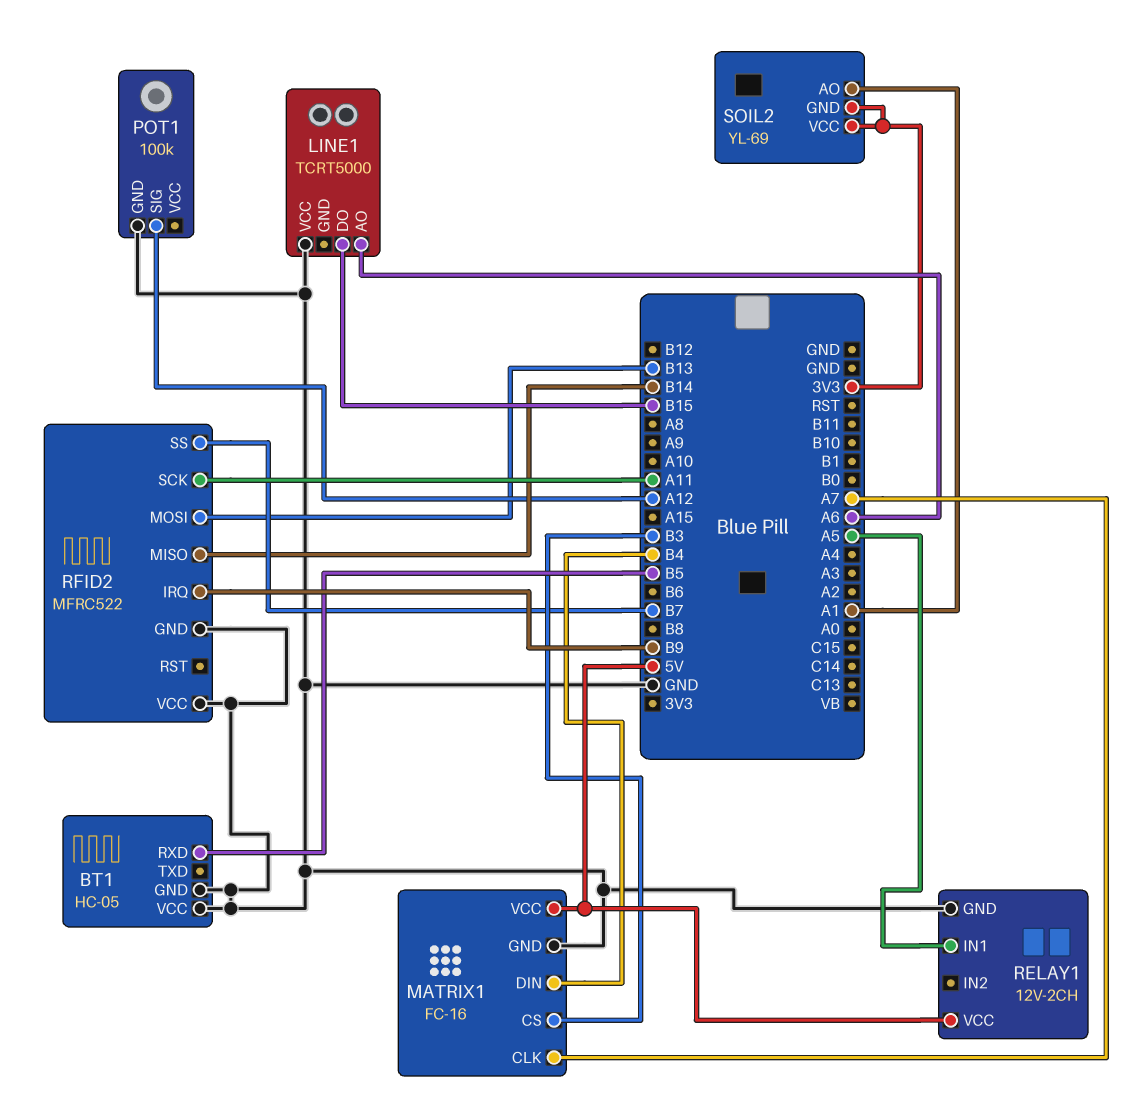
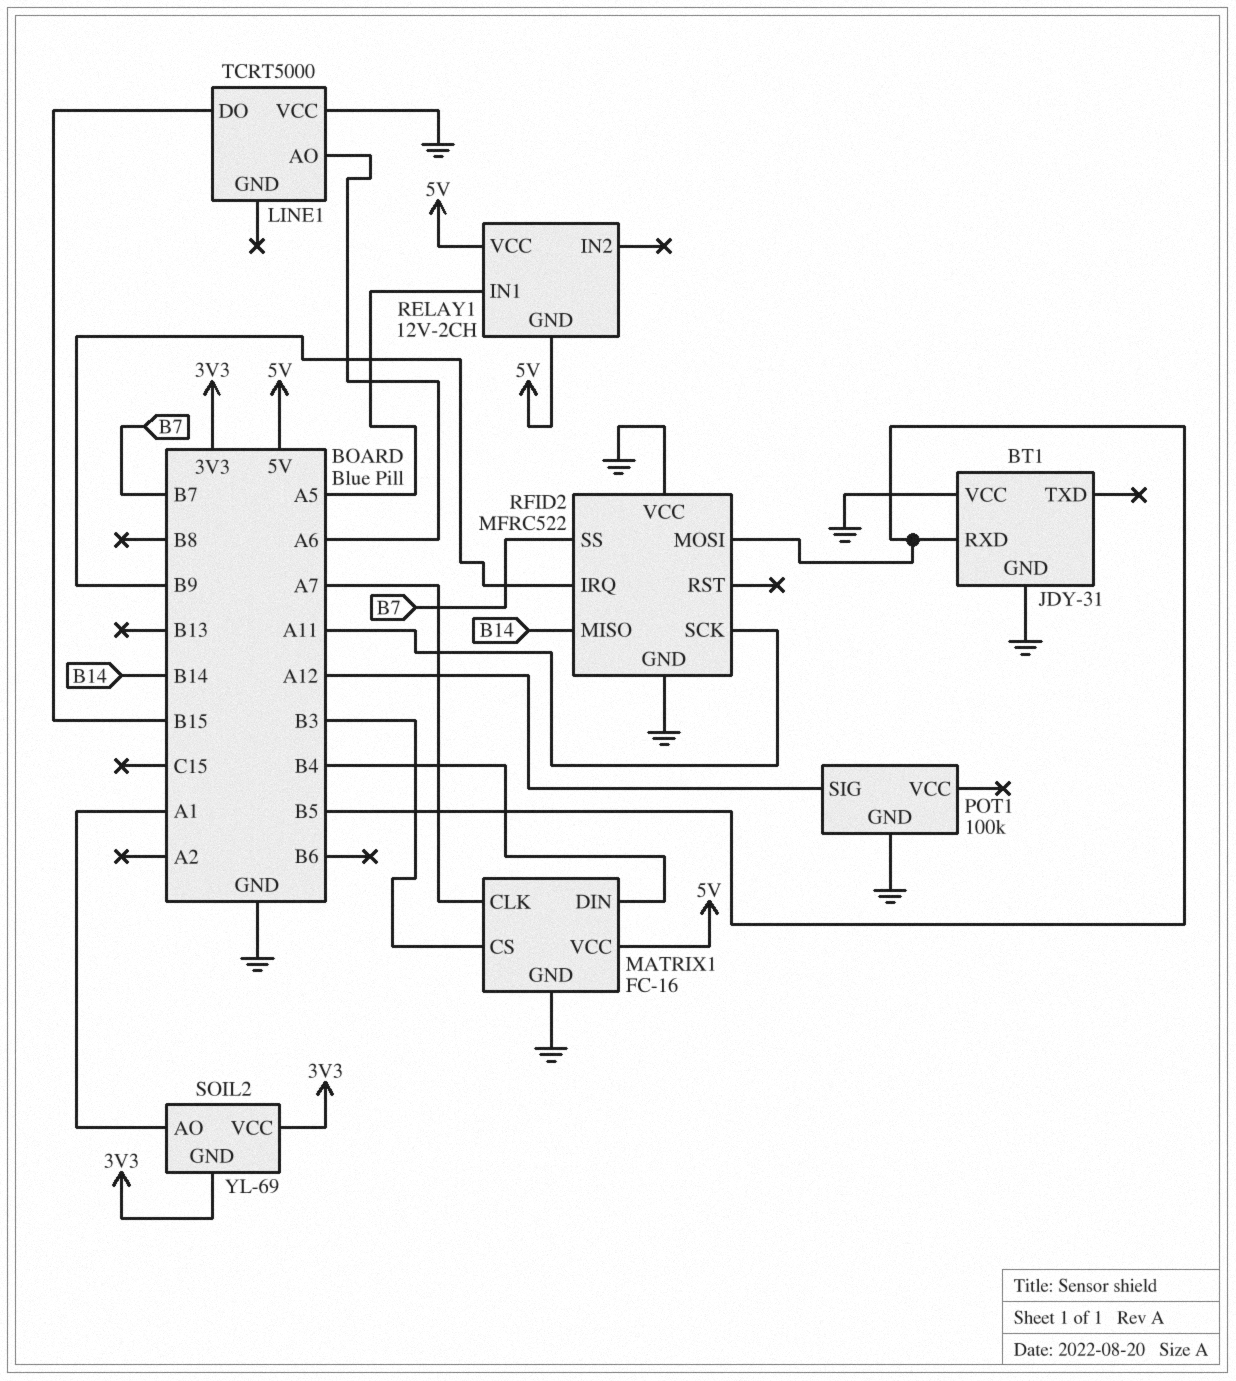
BT1: HC-05 -> JDY-31
RELAY1 pin GND: GND -> 5V
RFID2 pin MOSI: B13 -> B5

